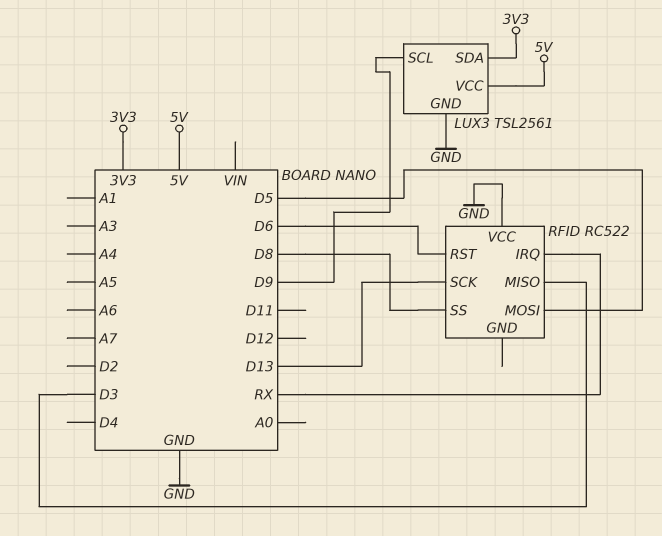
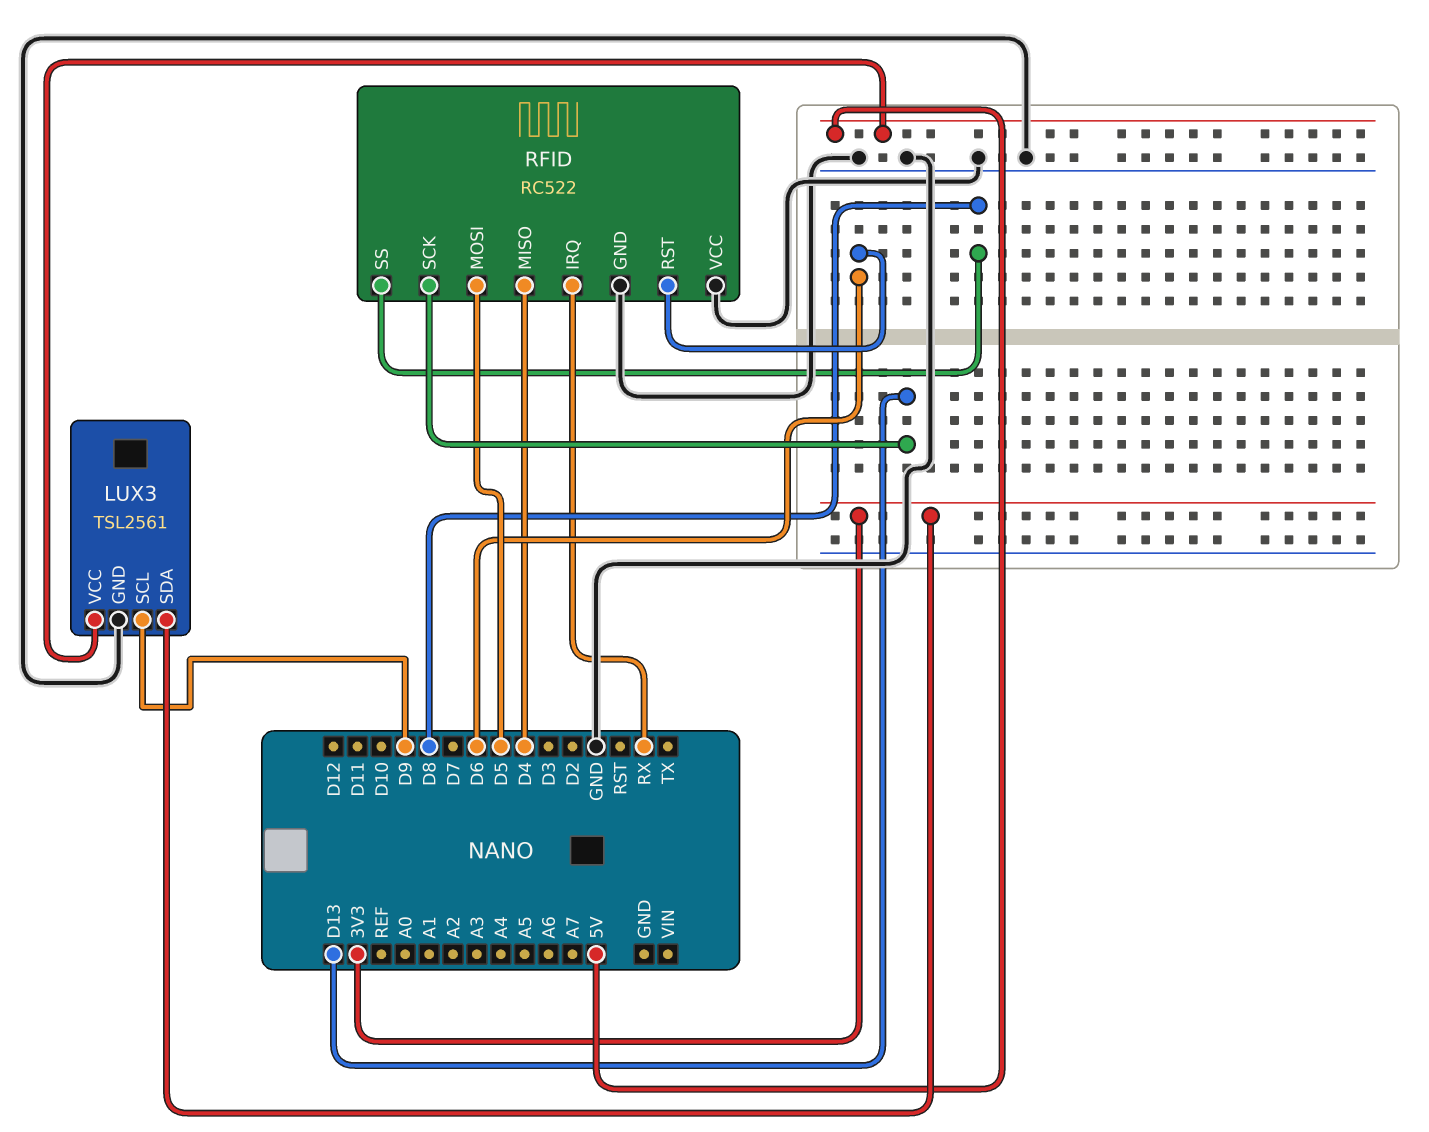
RFID pin GND: none -> GND
RFID pin MISO: D3 -> D4

